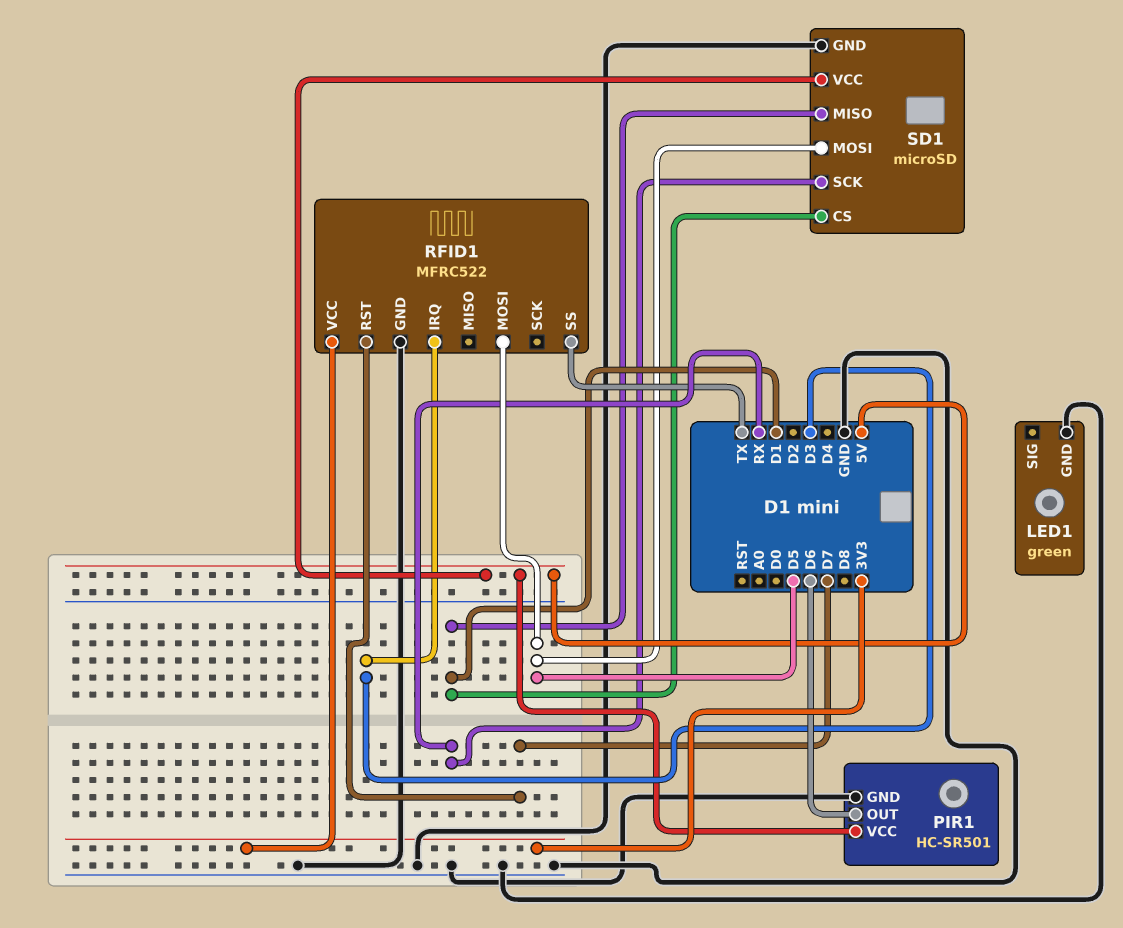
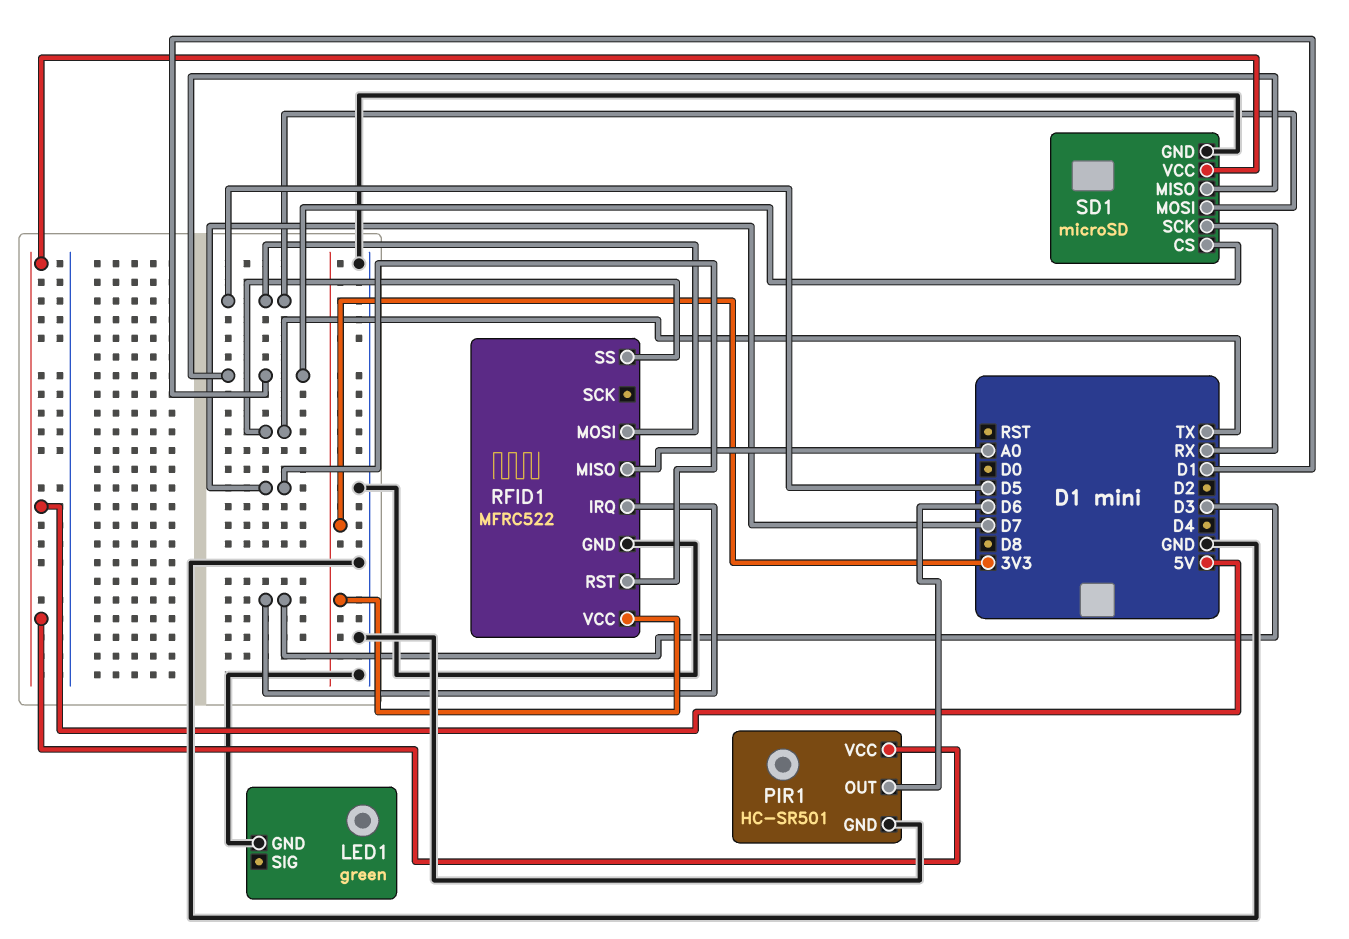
RFID1 pin MISO: none -> A0

